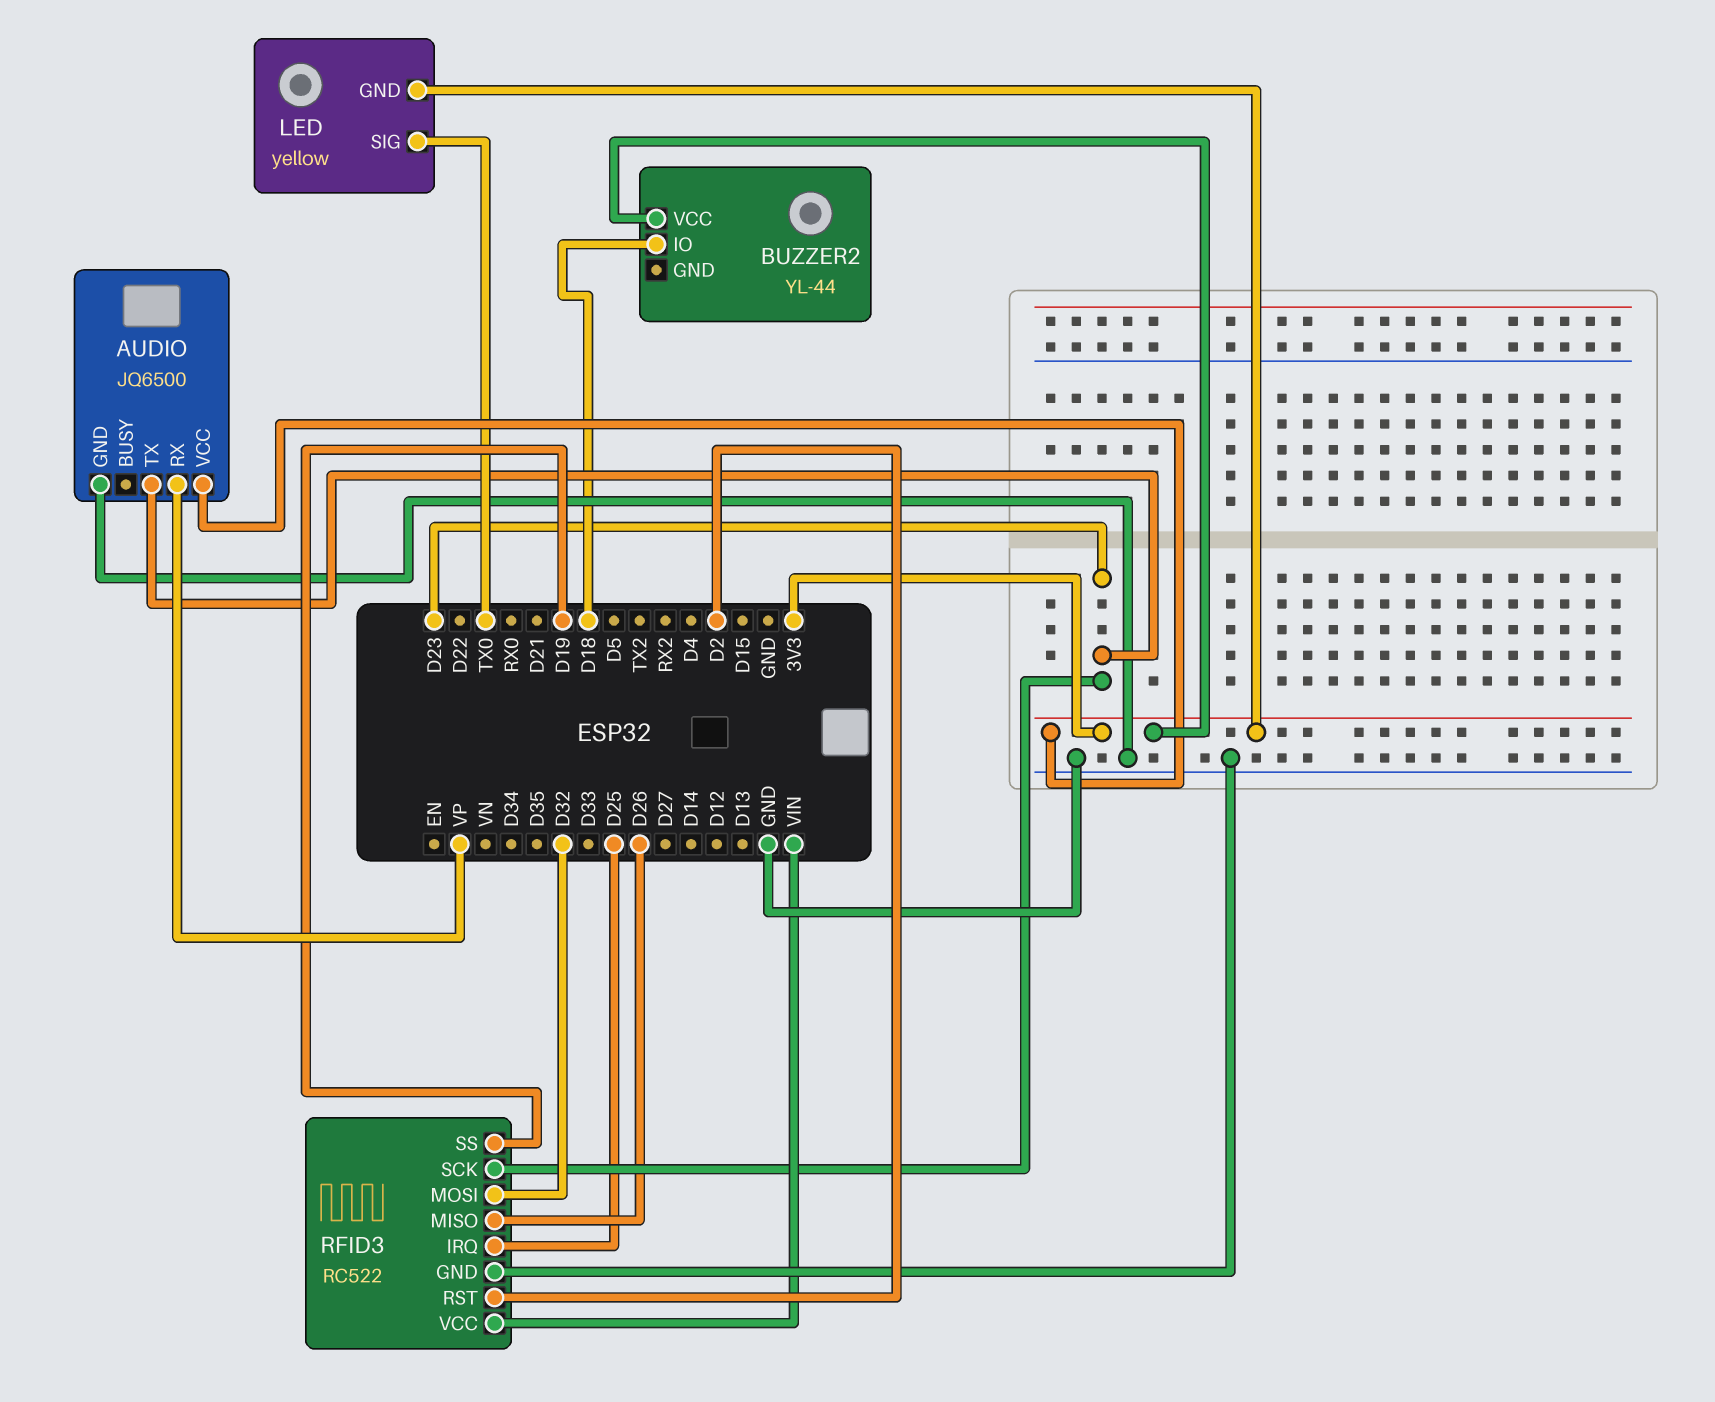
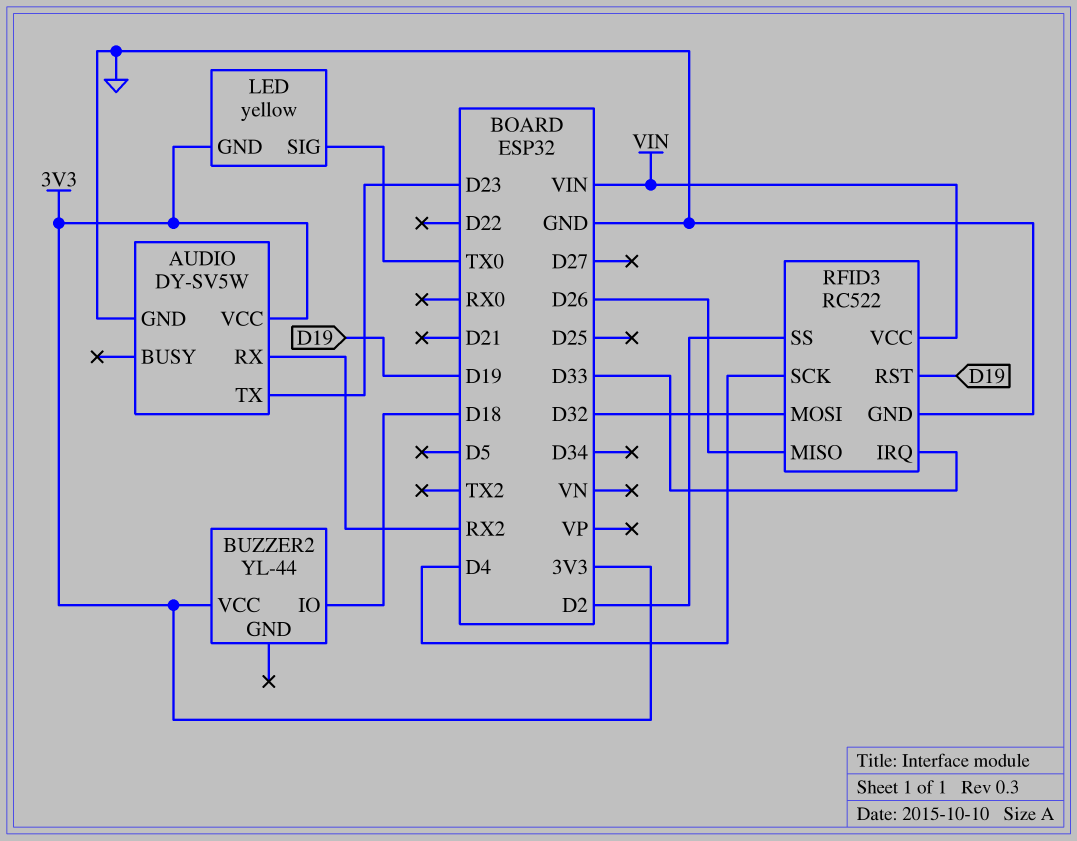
AUDIO: JQ6500 -> DY-SV5W
AUDIO pin RX: VP -> RX2
RFID3 pin IRQ: D25 -> D33
RFID3 pin RST: D2 -> D19
RFID3 pin SCK: D23 -> D4
RFID3 pin SS: D19 -> D2

